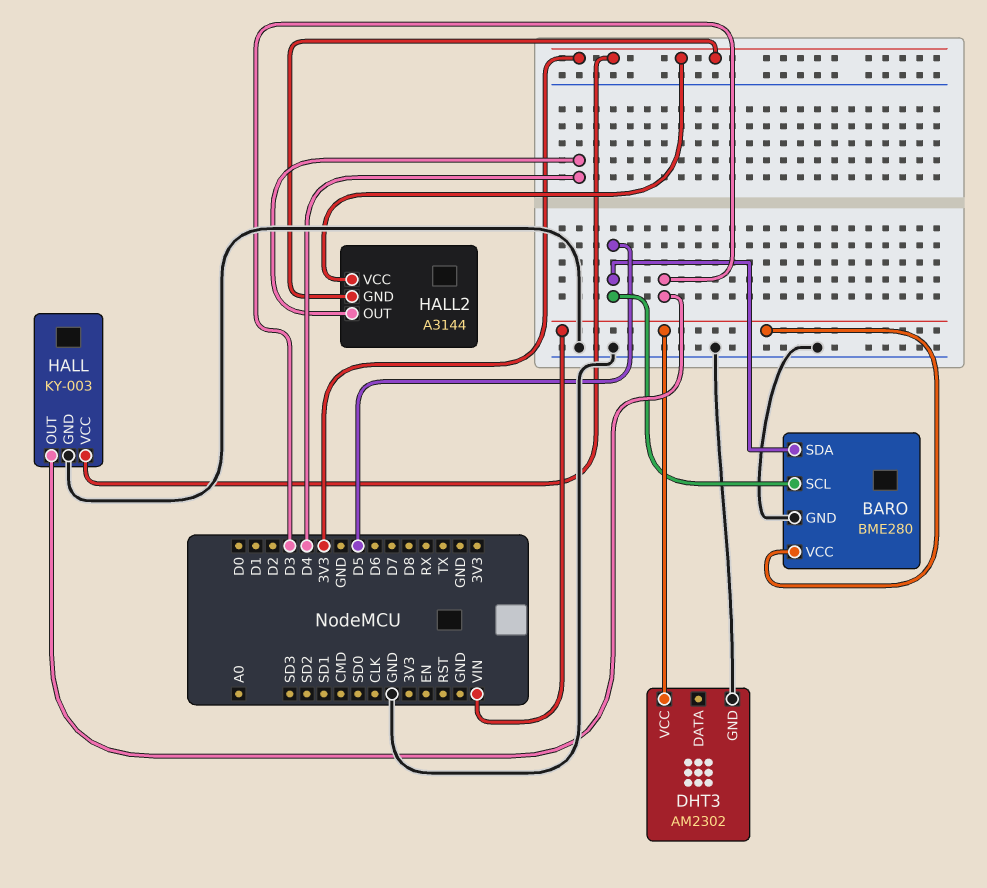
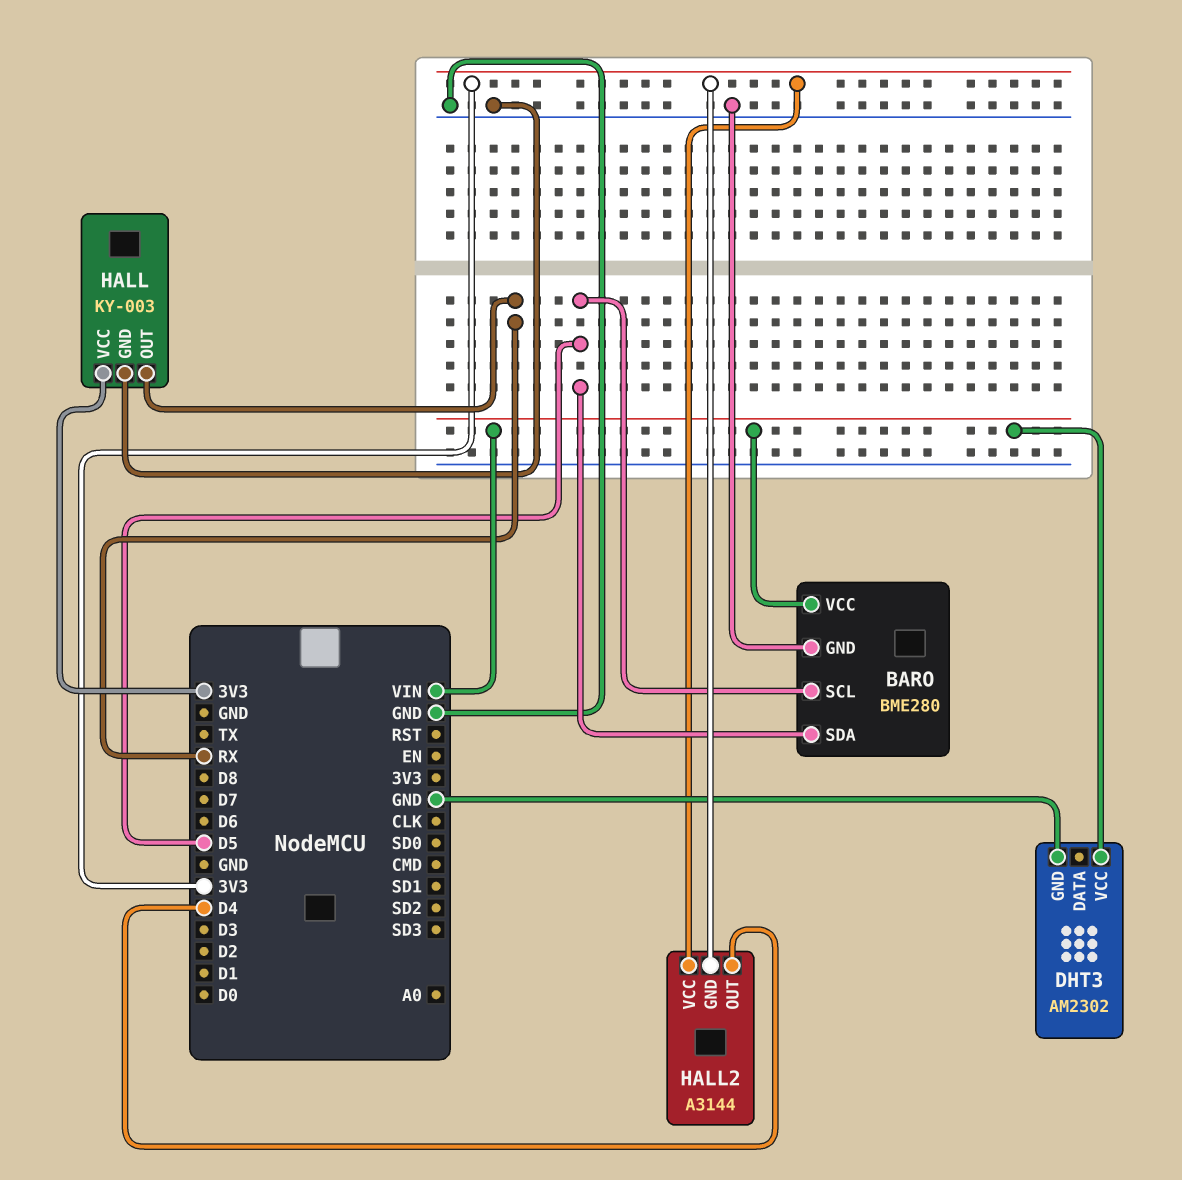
HALL pin OUT: D3 -> RX

